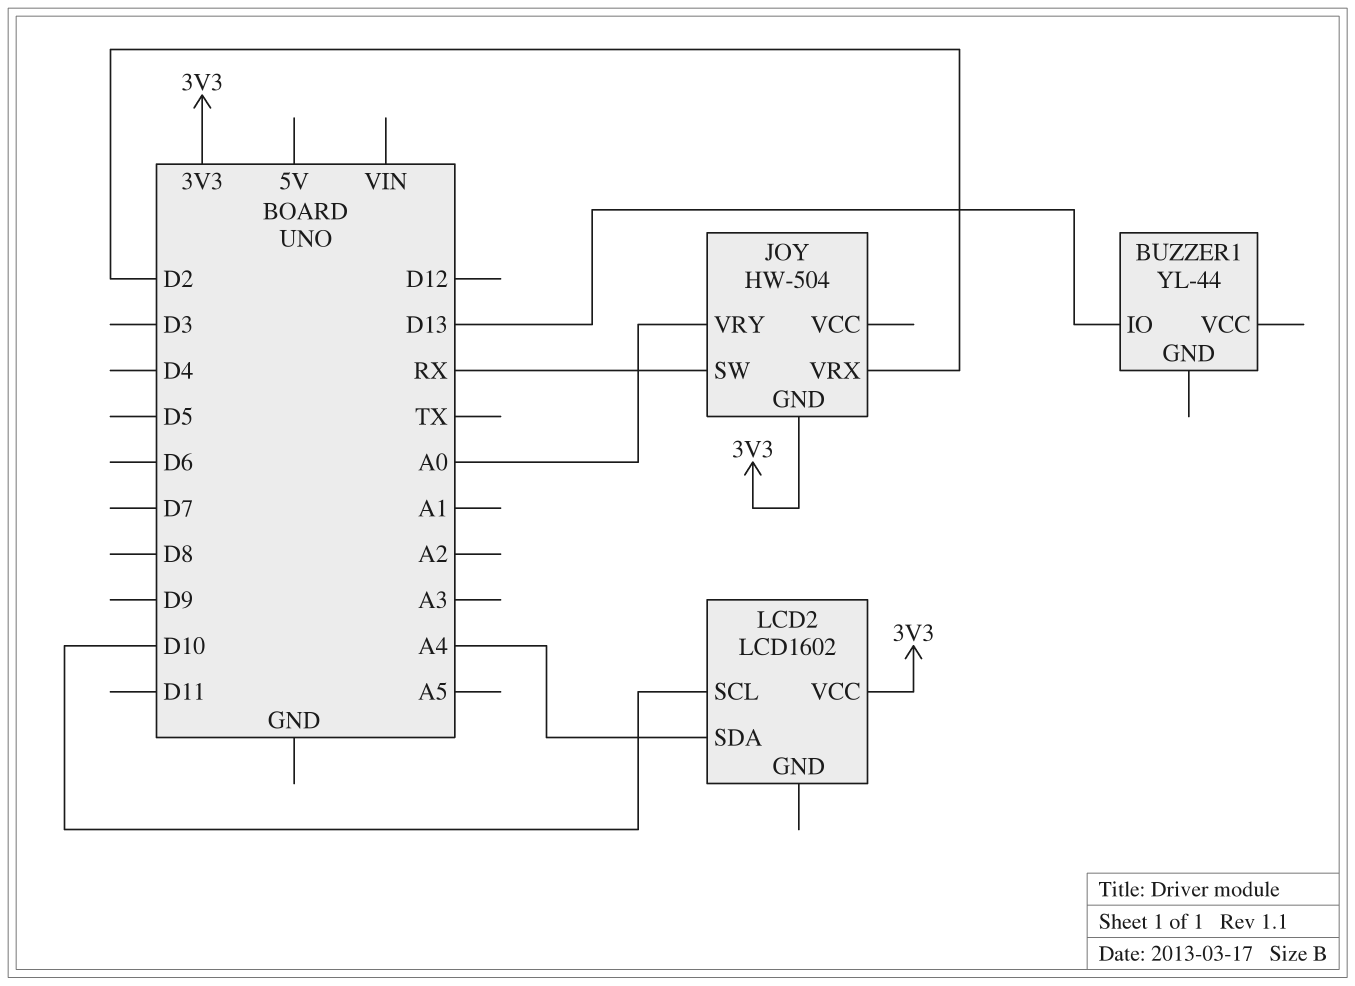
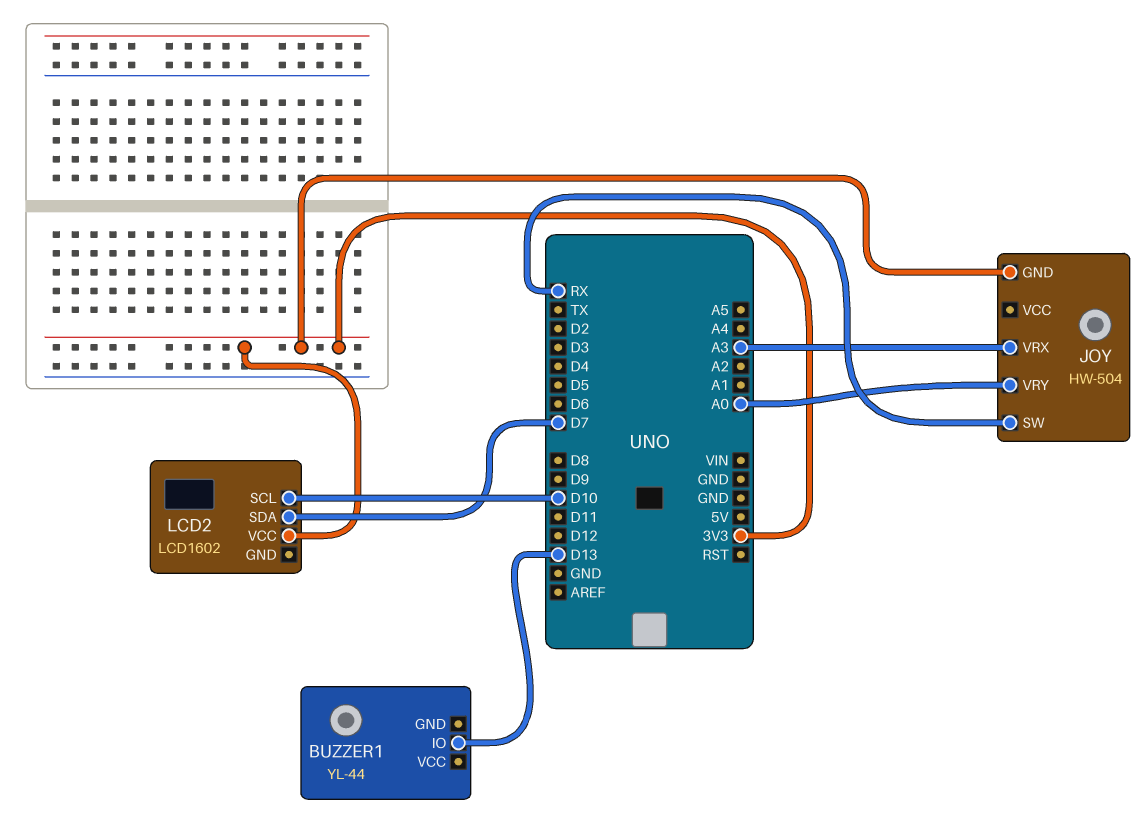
JOY pin VRX: D2 -> A3
LCD2 pin SDA: A4 -> D7

